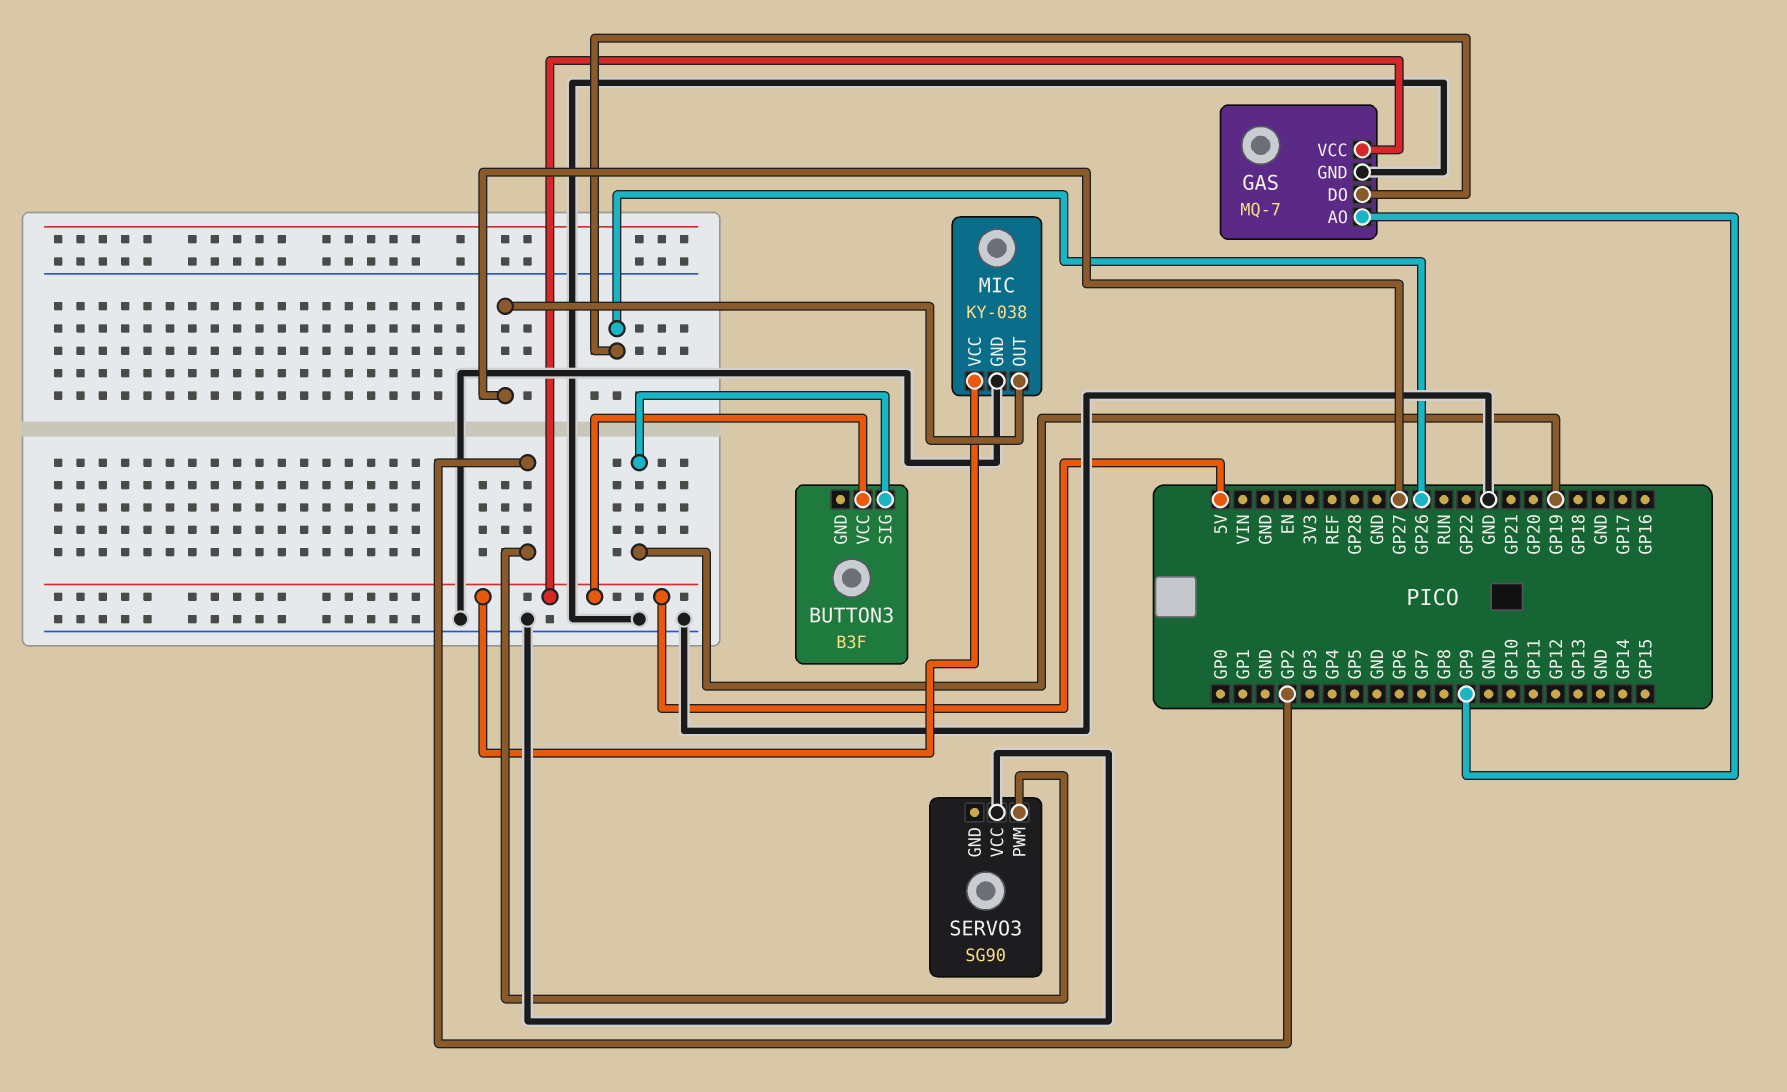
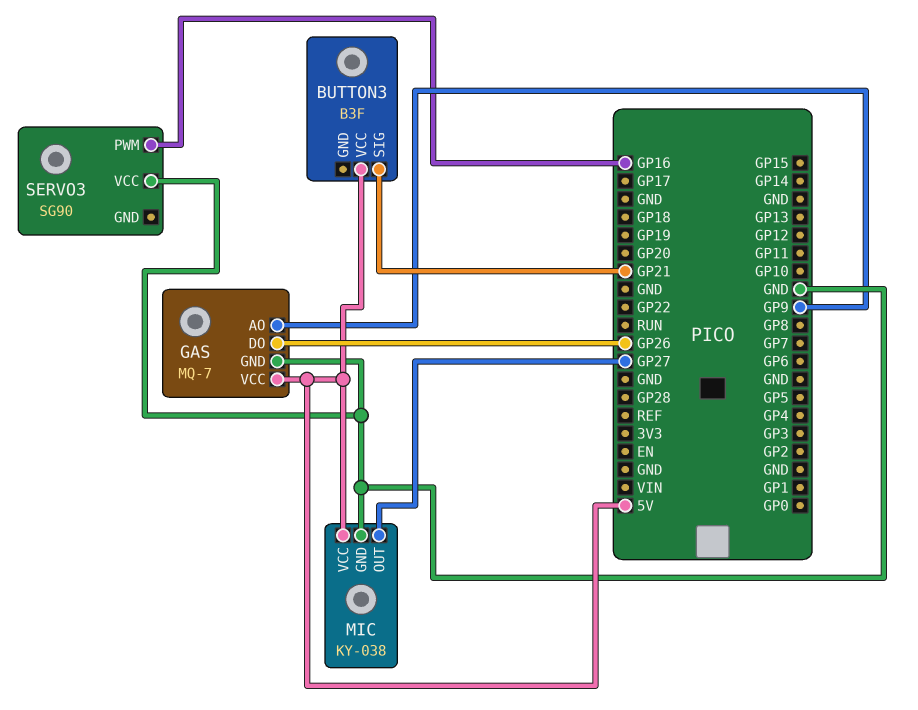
BUTTON3 pin SIG: GP19 -> GP21
SERVO3 pin PWM: GP2 -> GP16

